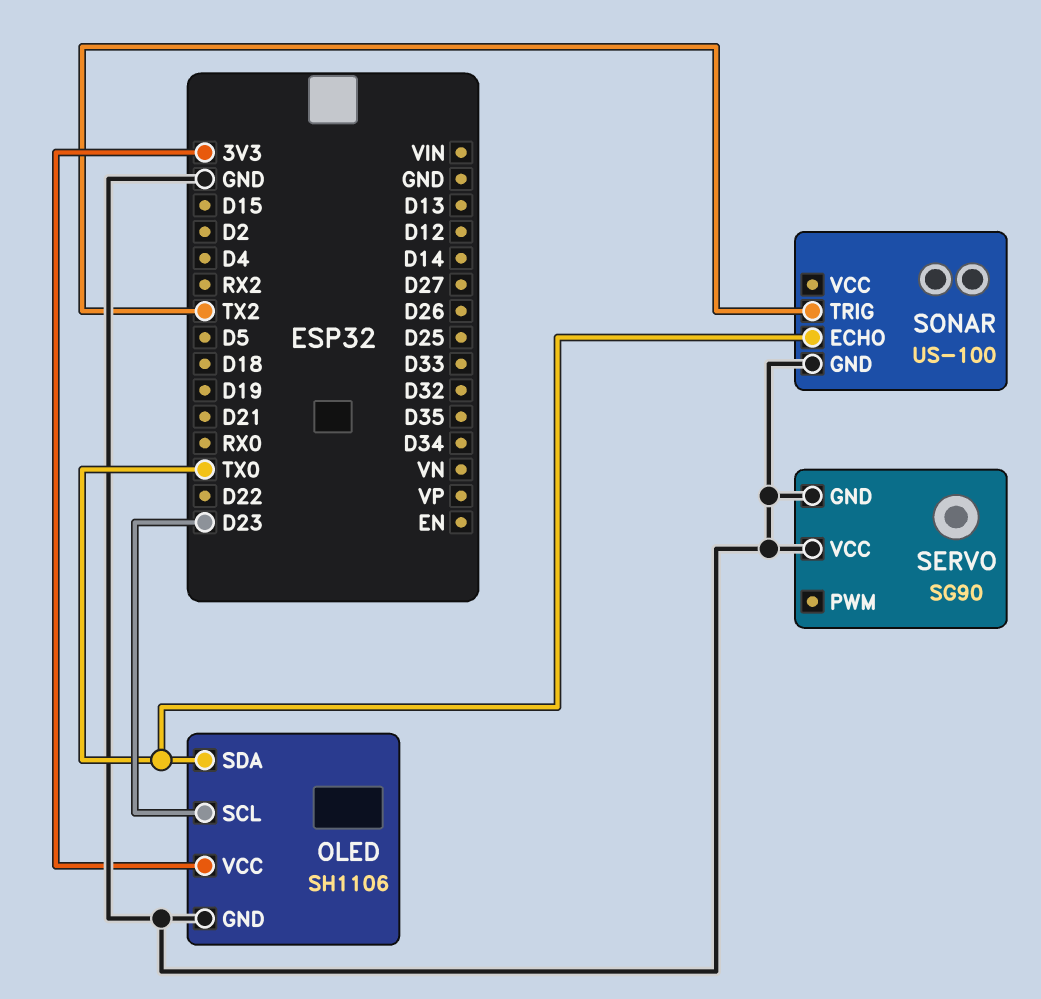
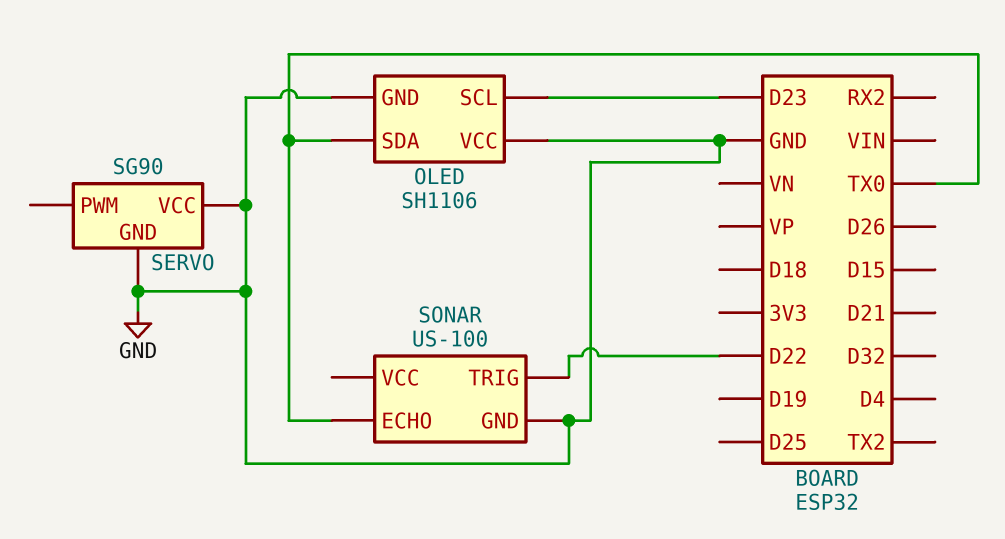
OLED pin VCC: 3V3 -> GND
SONAR pin TRIG: TX2 -> D22

